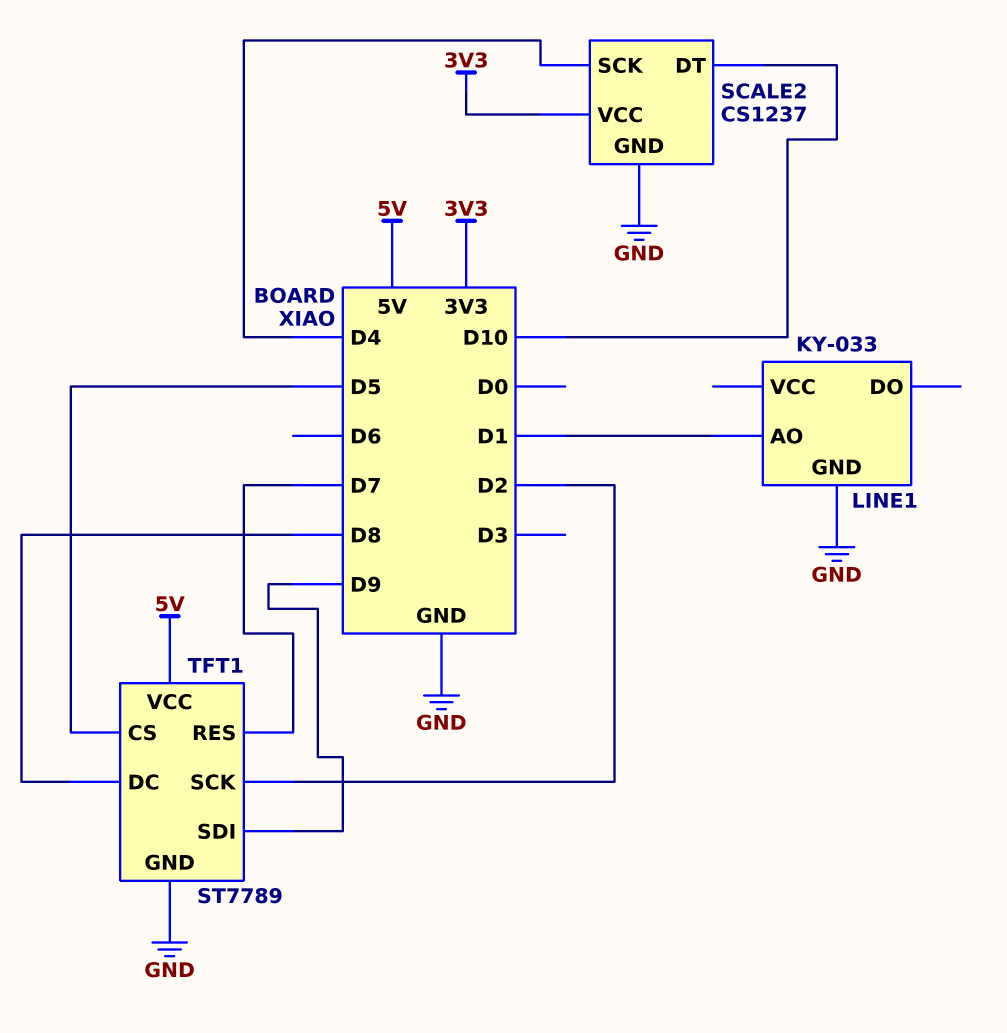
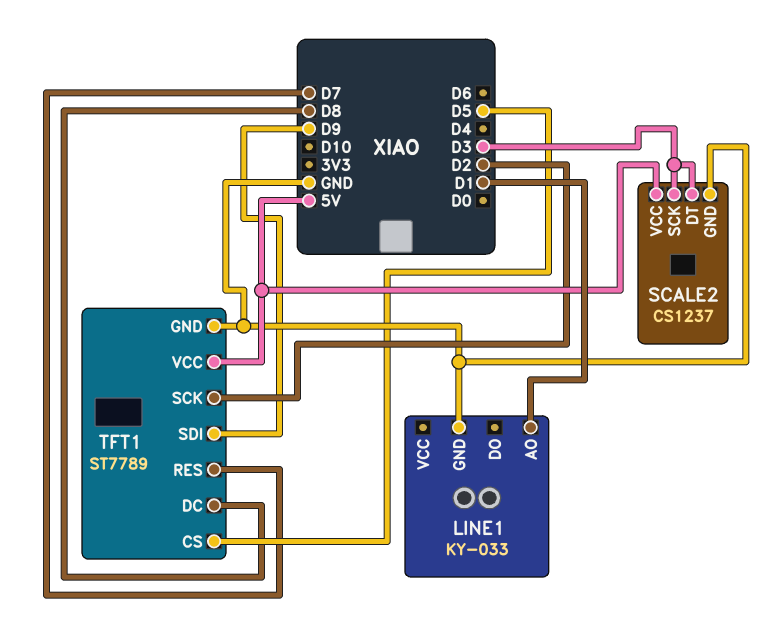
SCALE2 pin DT: D10 -> D3
SCALE2 pin SCK: D4 -> D3
SCALE2 pin VCC: 3V3 -> 5V

